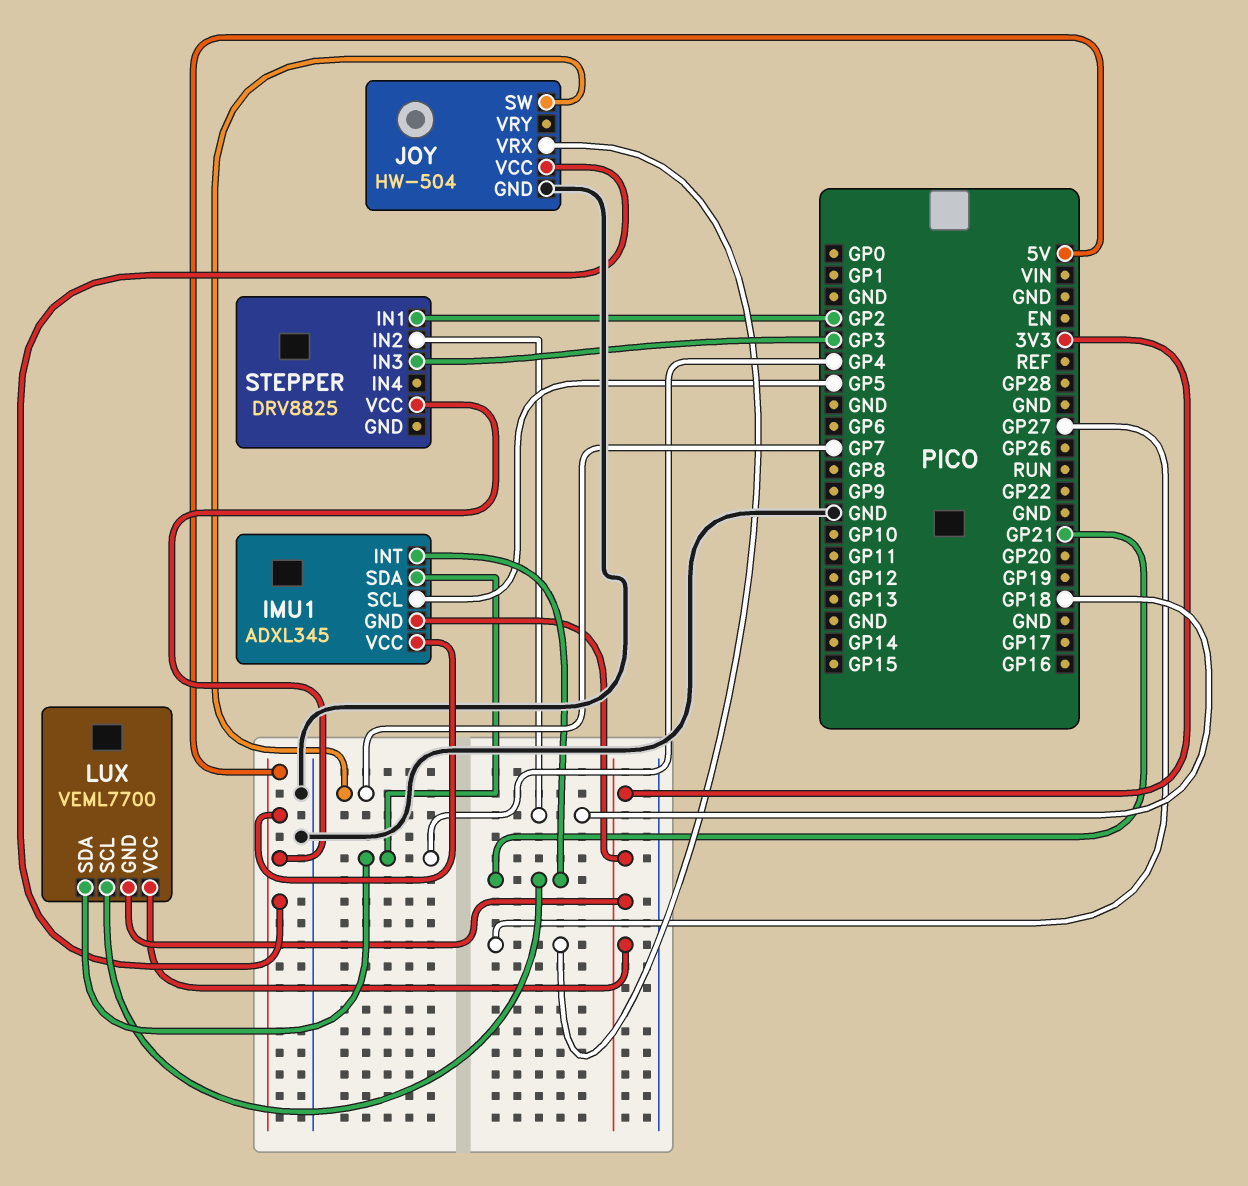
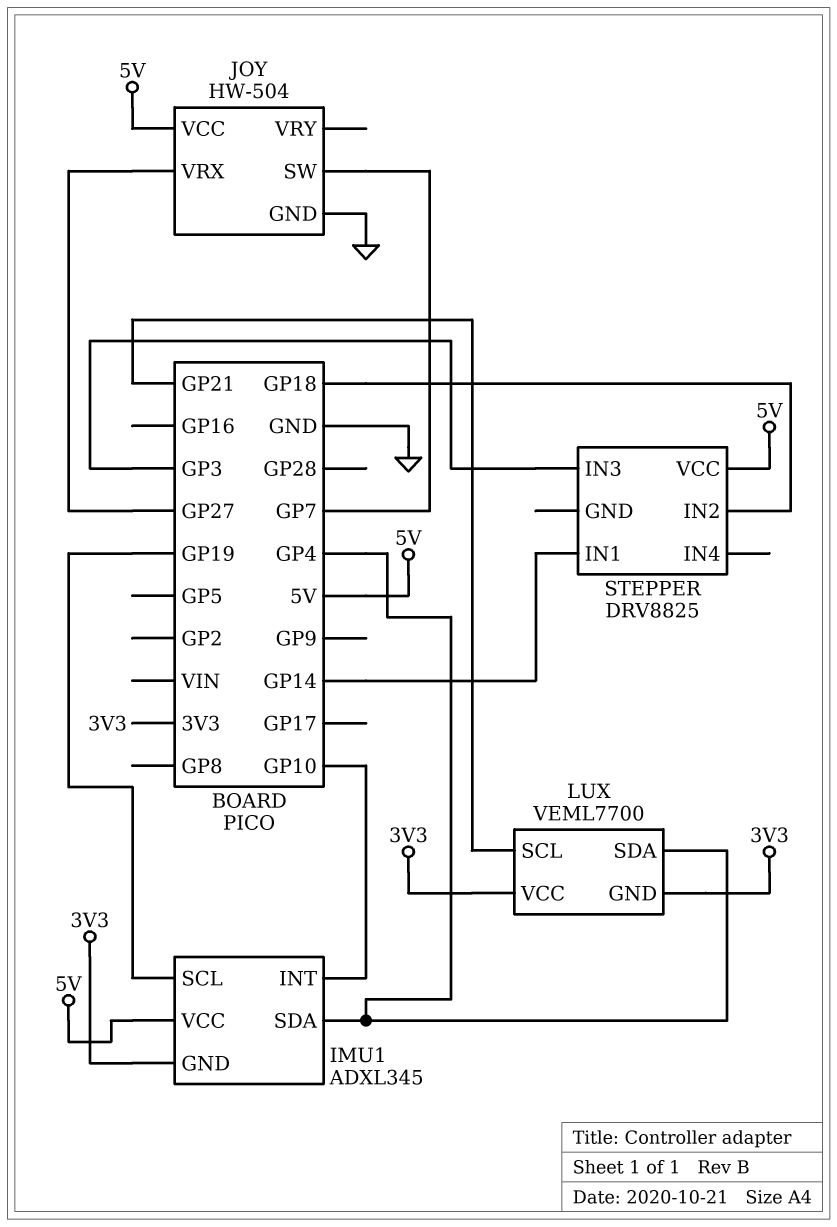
IMU1 pin INT: GP21 -> GP10
IMU1 pin SCL: GP5 -> GP19
STEPPER pin IN1: GP2 -> GP14

